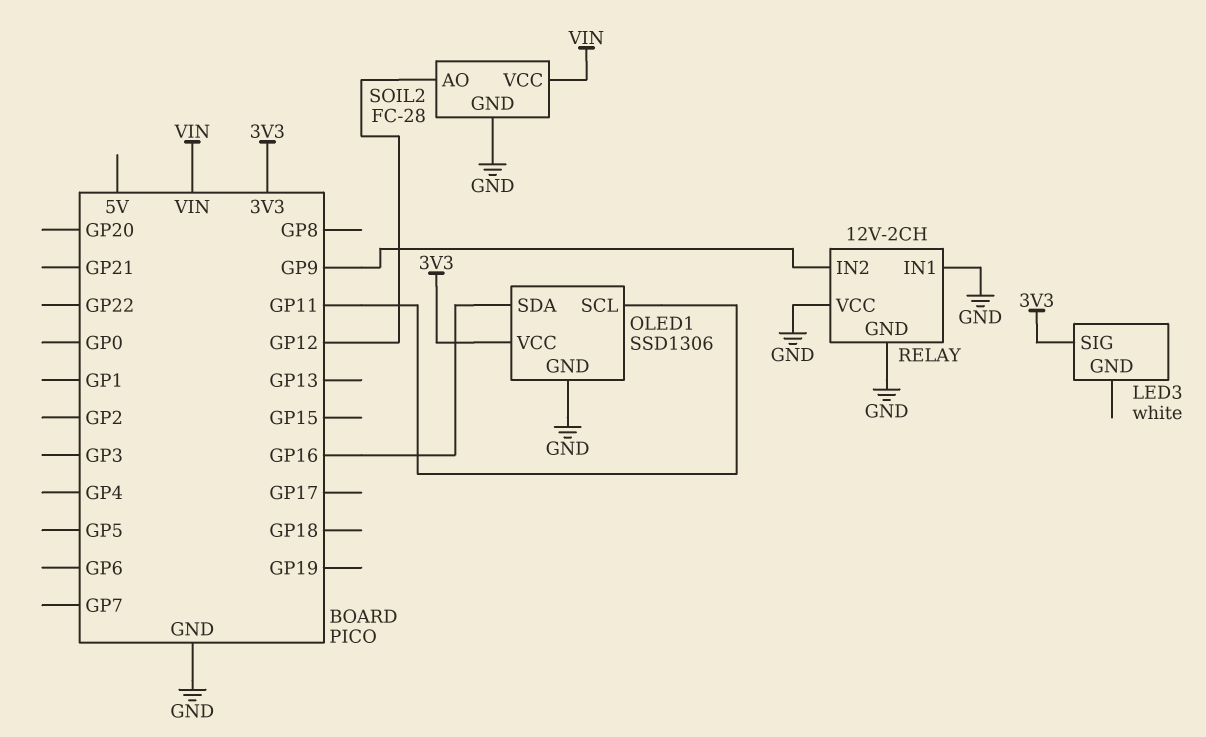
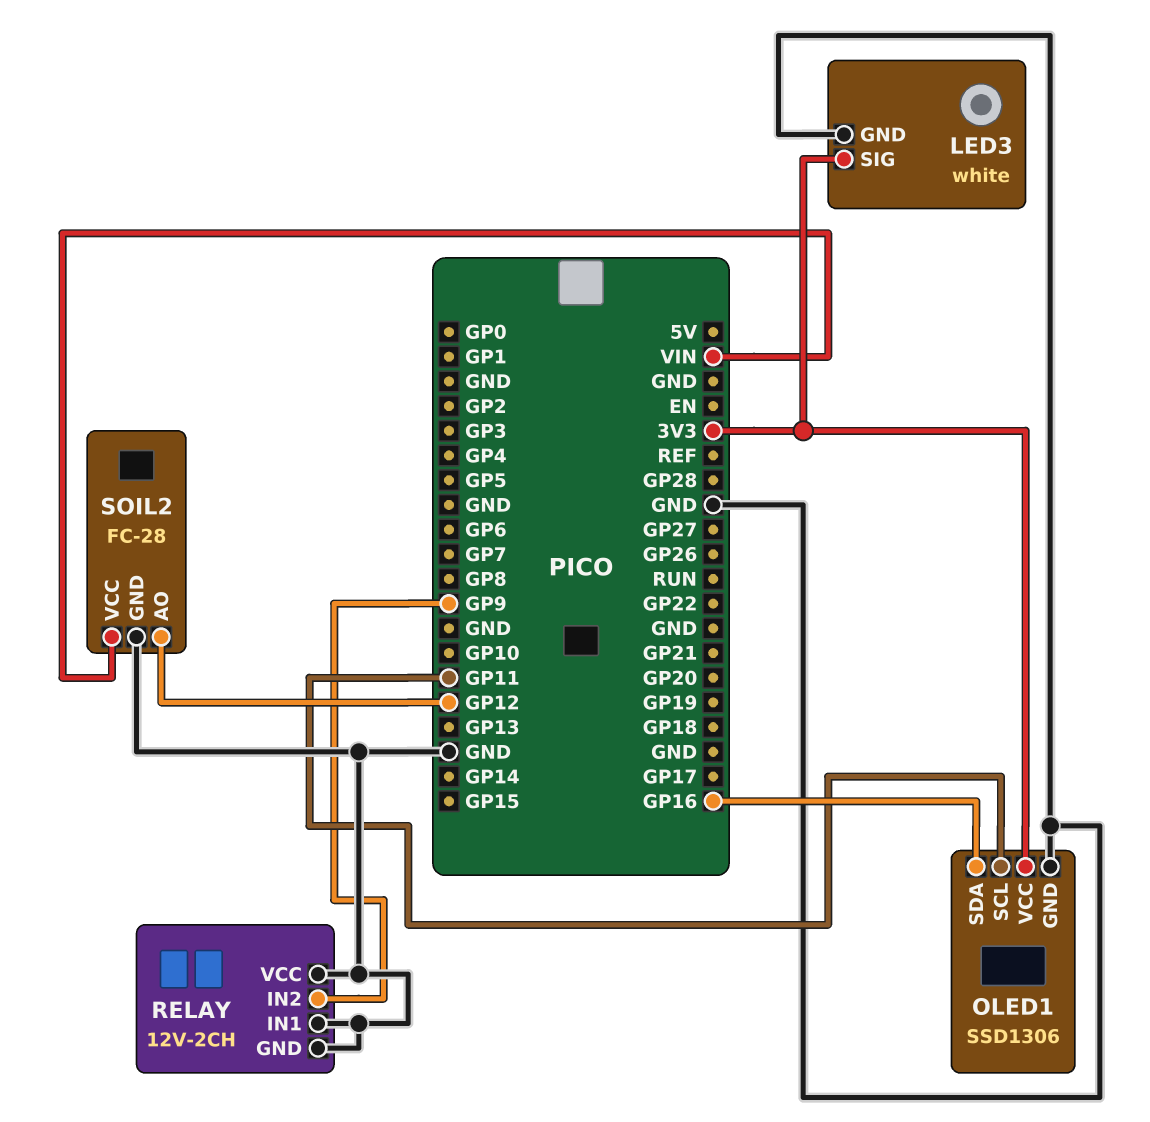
LED3 pin GND: none -> GND

